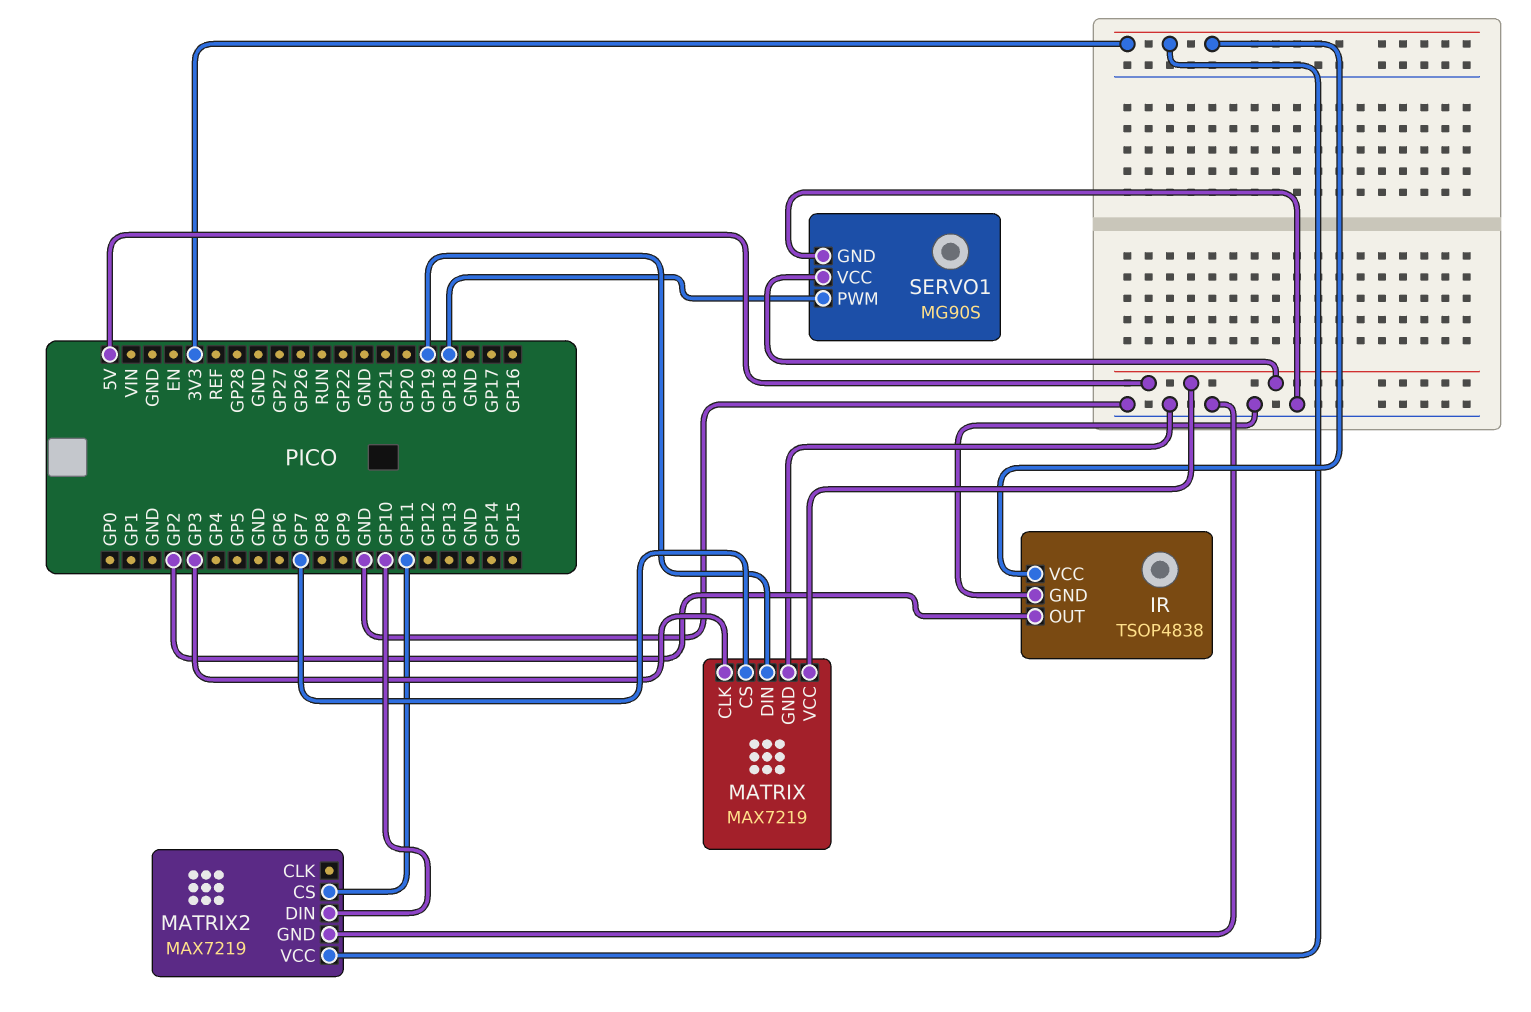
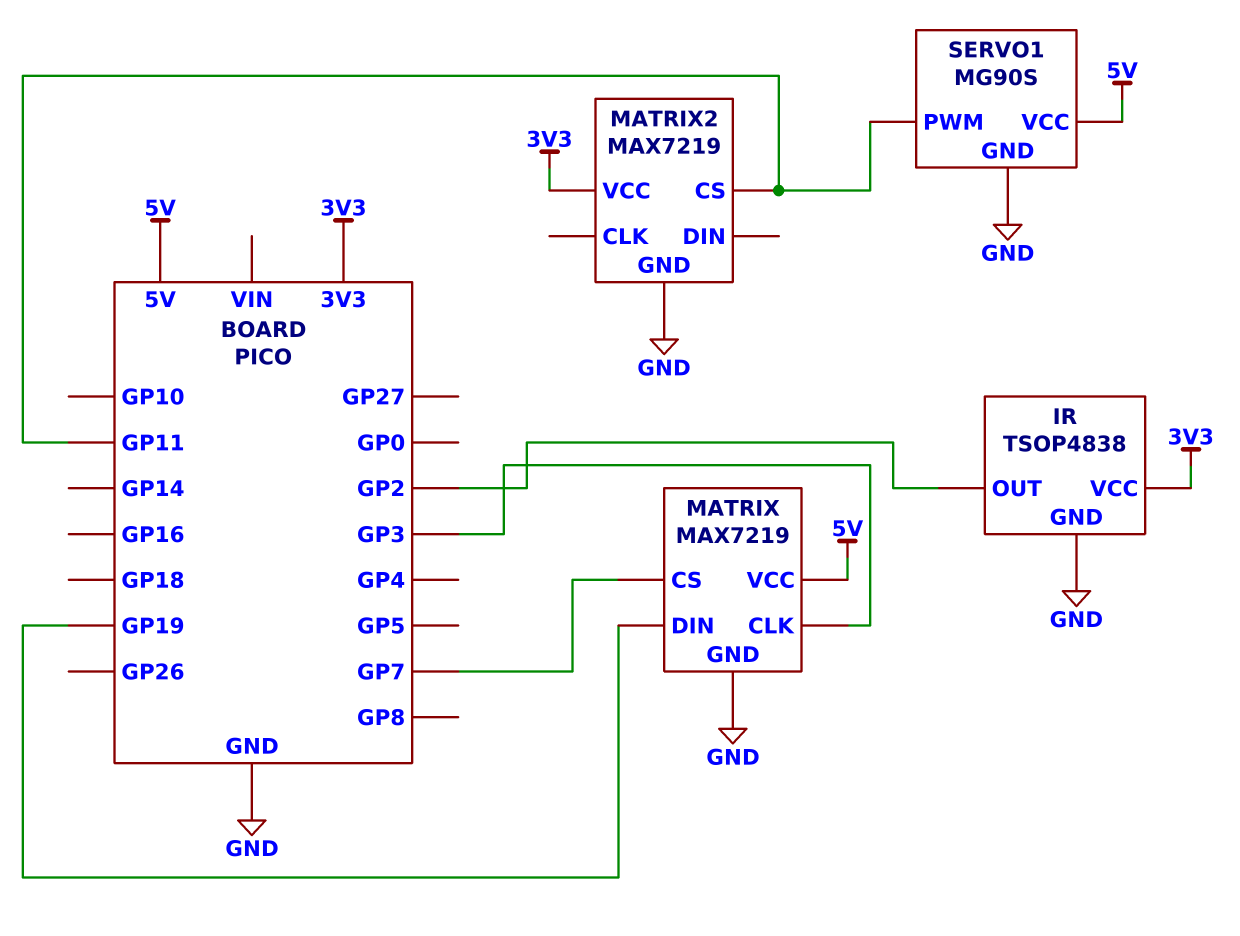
MATRIX2 pin DIN: GP10 -> none
SERVO1 pin PWM: GP18 -> GP11

